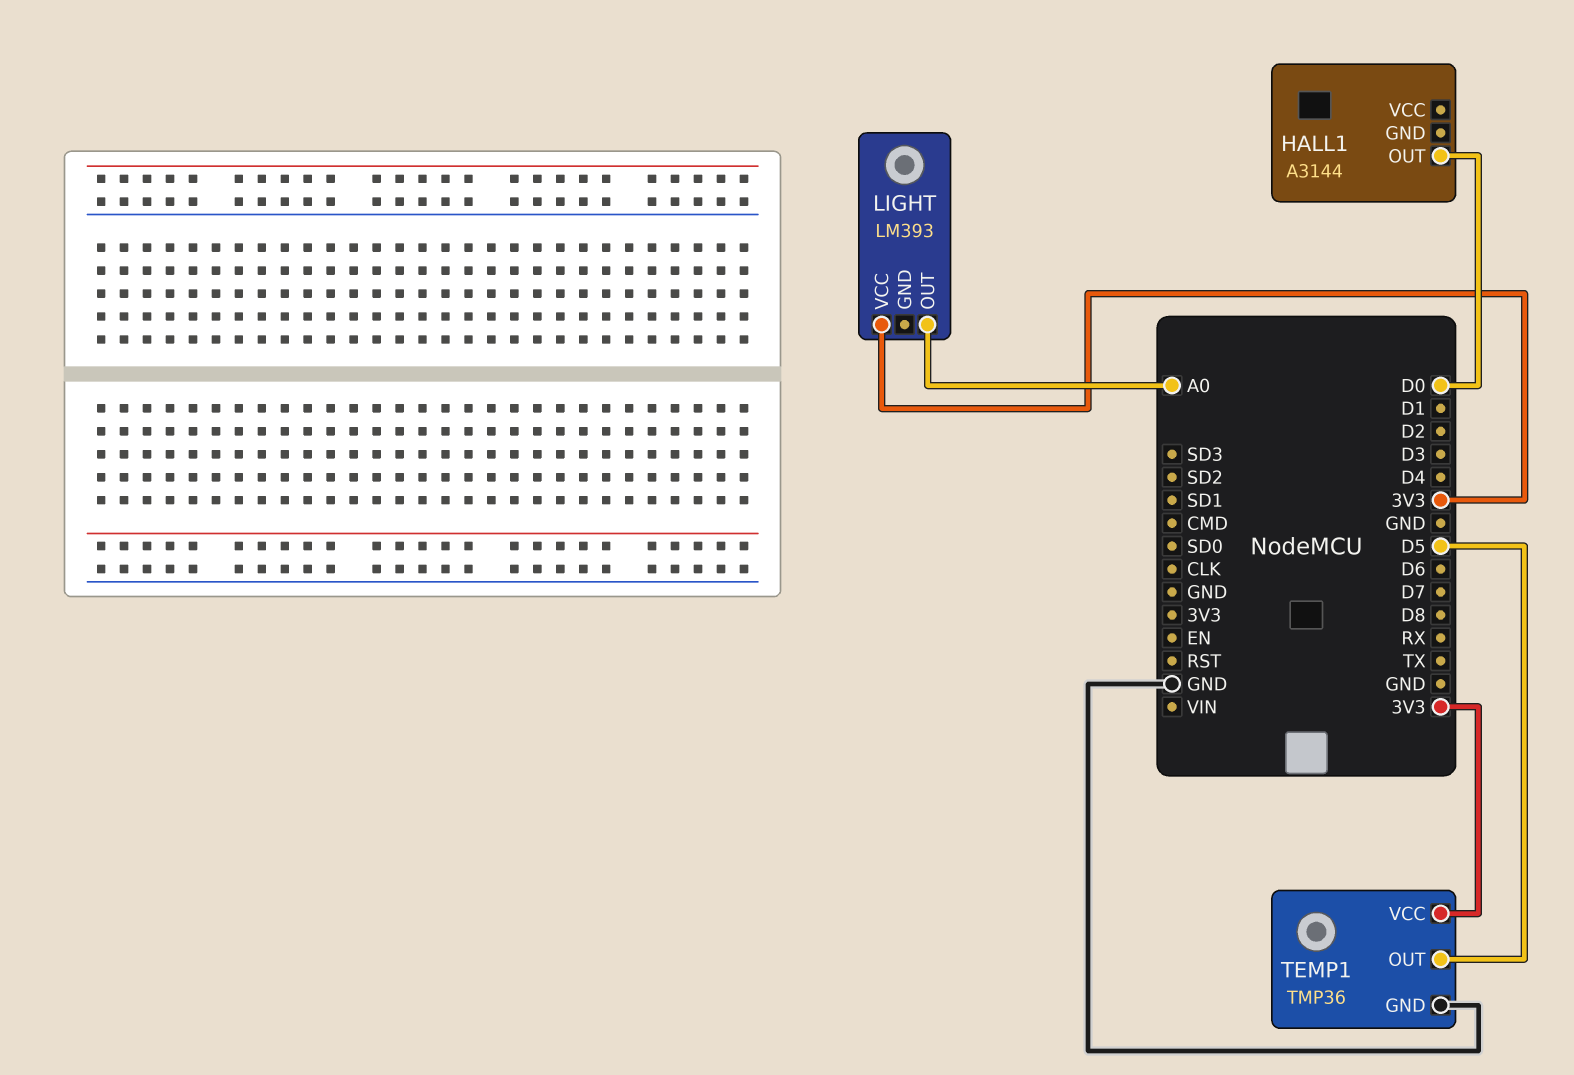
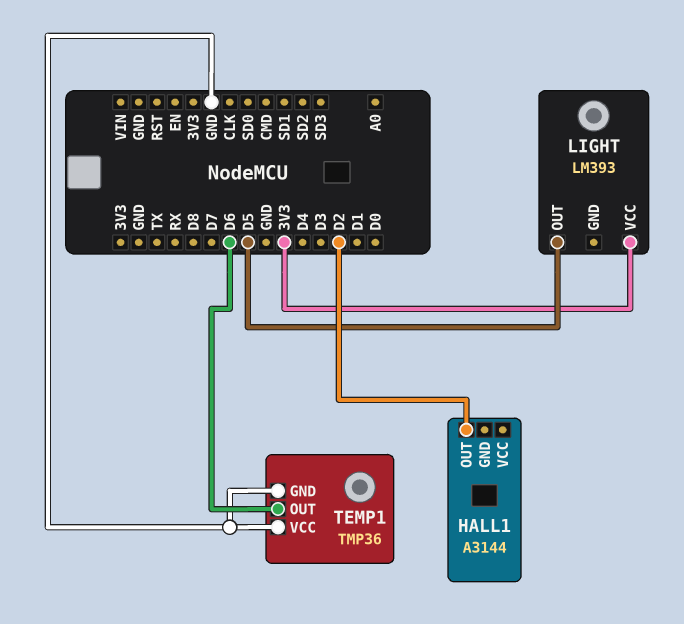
HALL1 pin OUT: D0 -> D2
LIGHT pin OUT: A0 -> D5
TEMP1 pin OUT: D5 -> D6
TEMP1 pin VCC: 3V3 -> GND

